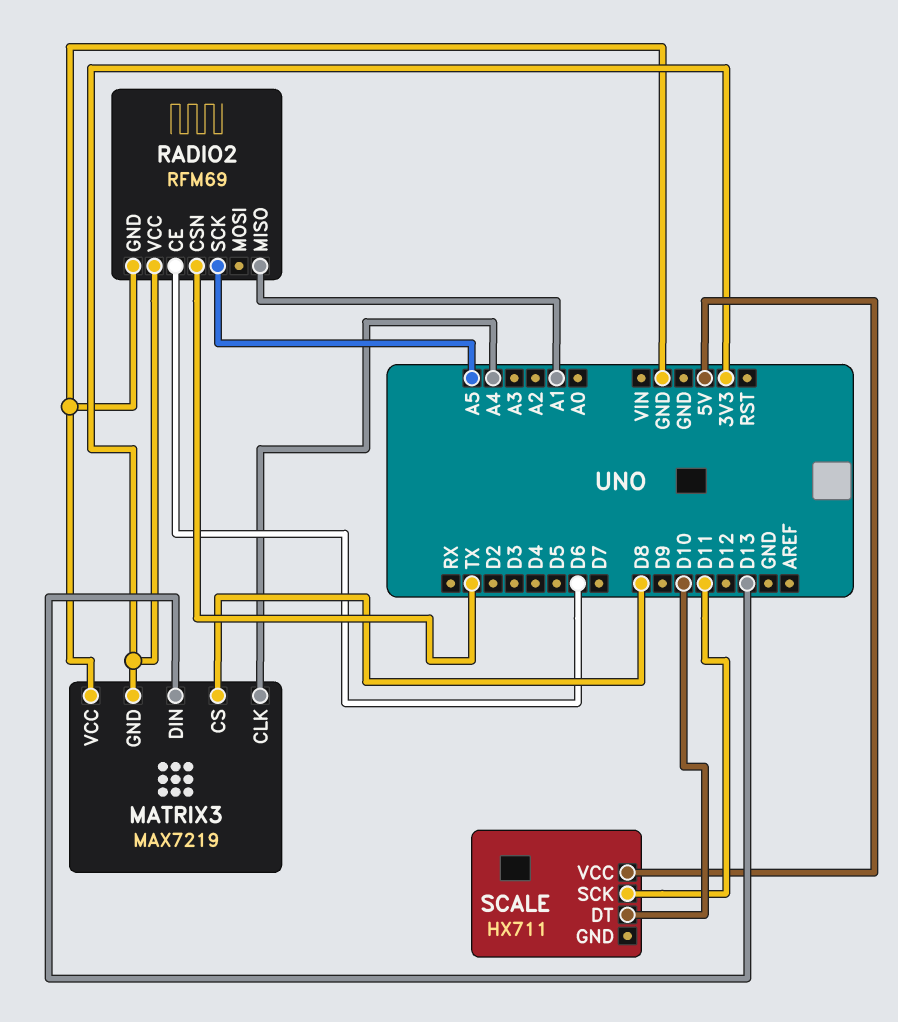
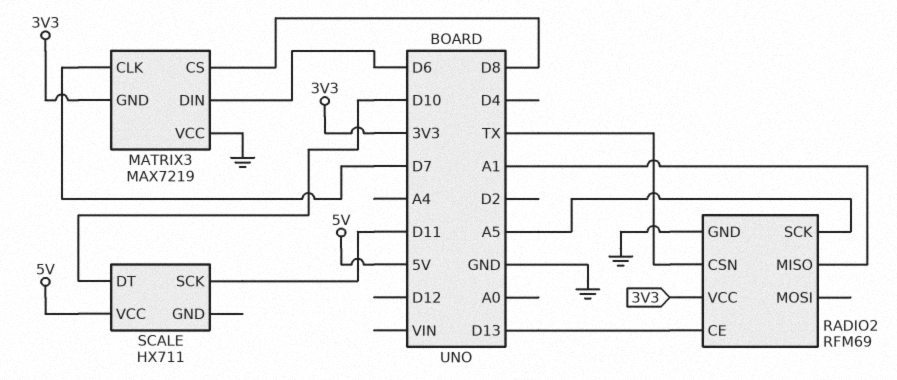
MATRIX3 pin CLK: A4 -> D7
MATRIX3 pin DIN: D13 -> D6
RADIO2 pin CE: D6 -> D13

